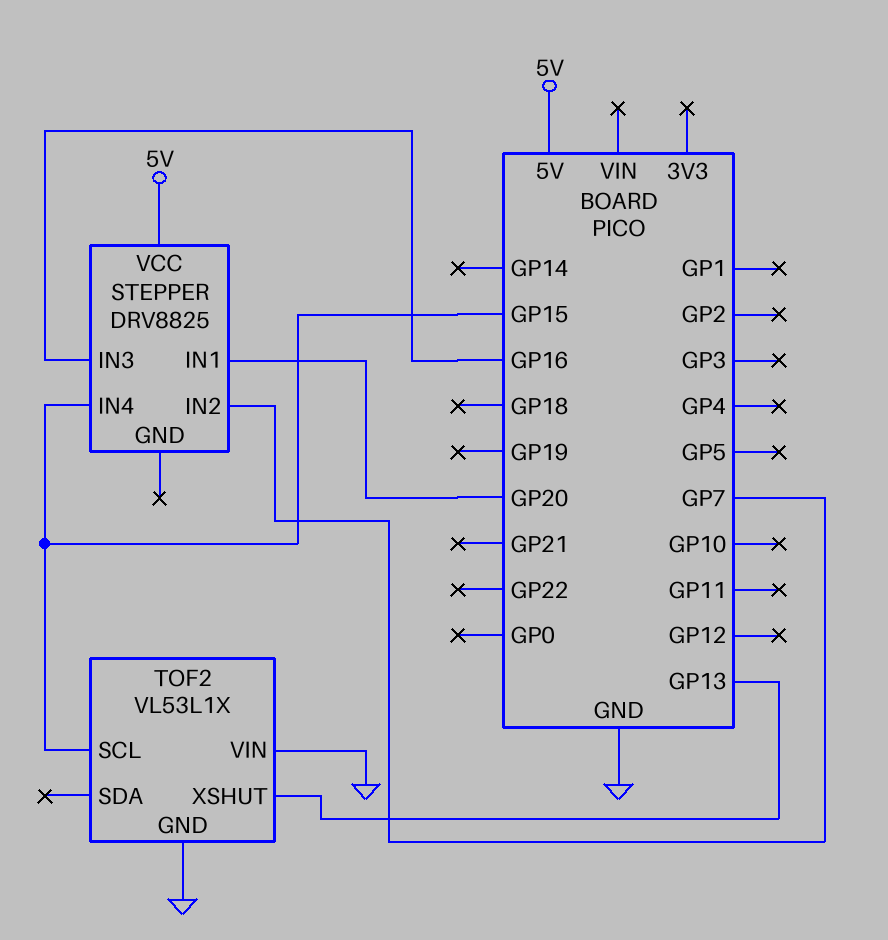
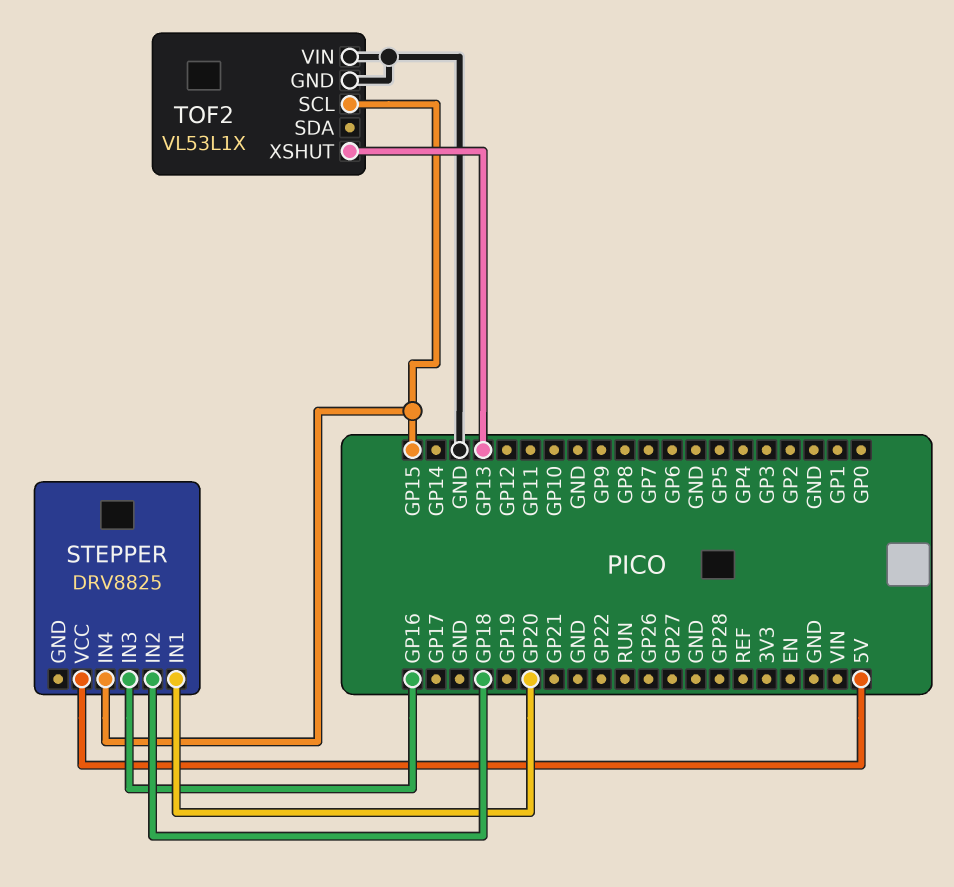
STEPPER pin IN2: GP7 -> GP18

